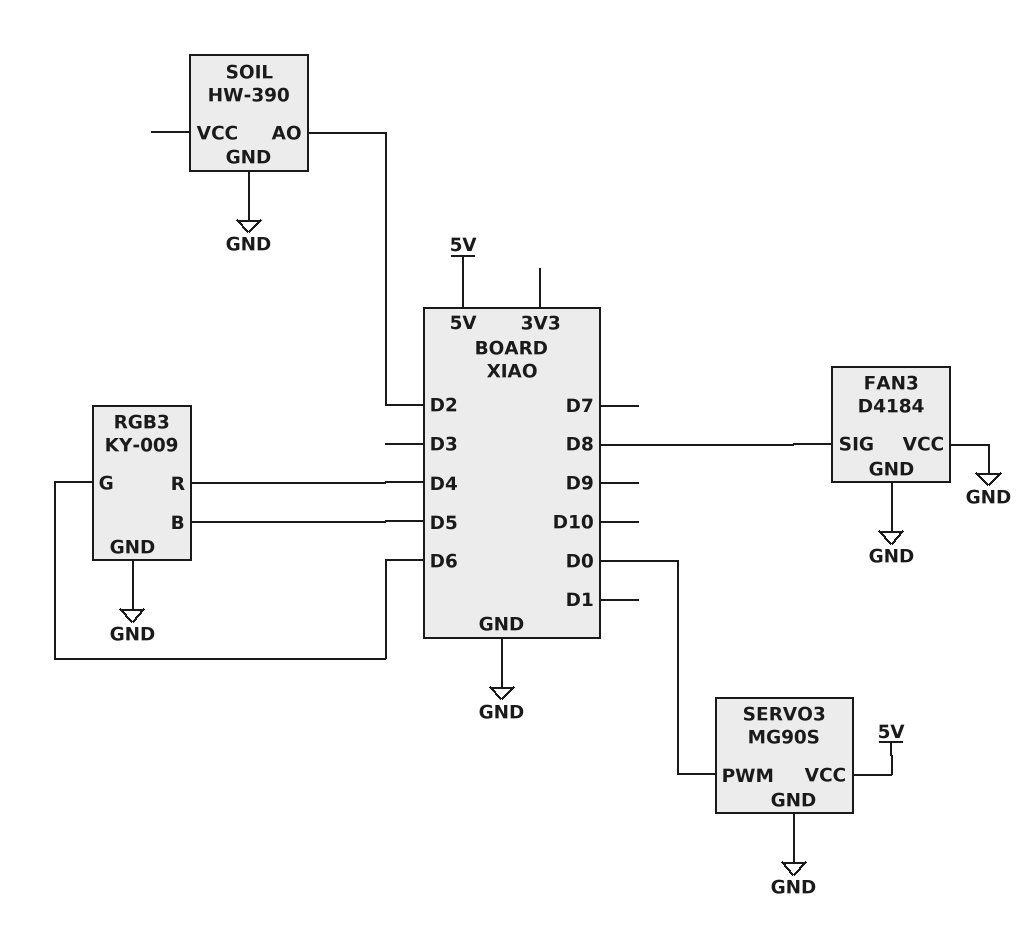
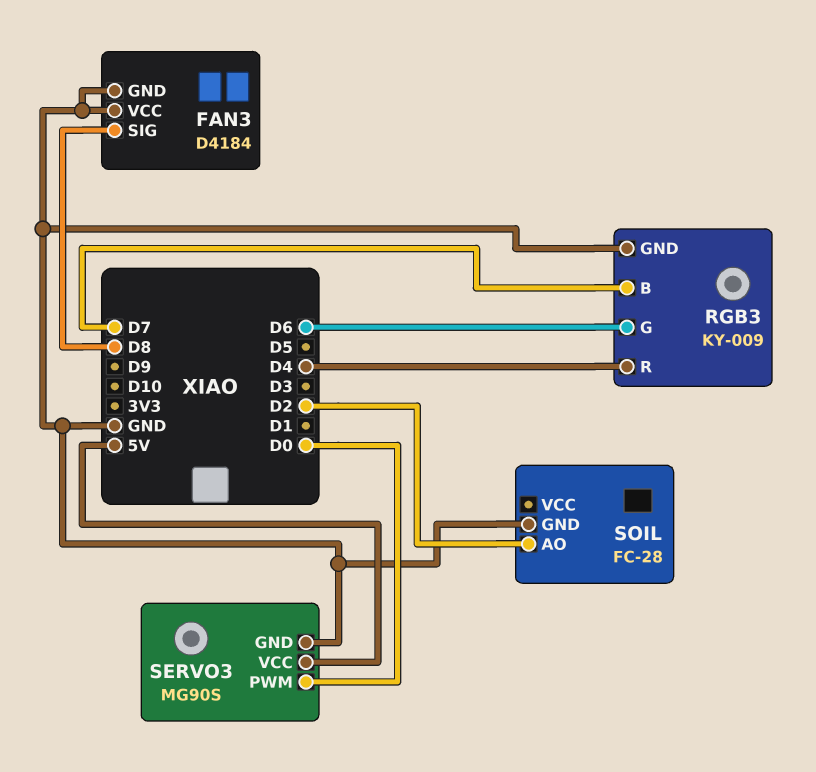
RGB3 pin B: D5 -> D7
SOIL: HW-390 -> FC-28

